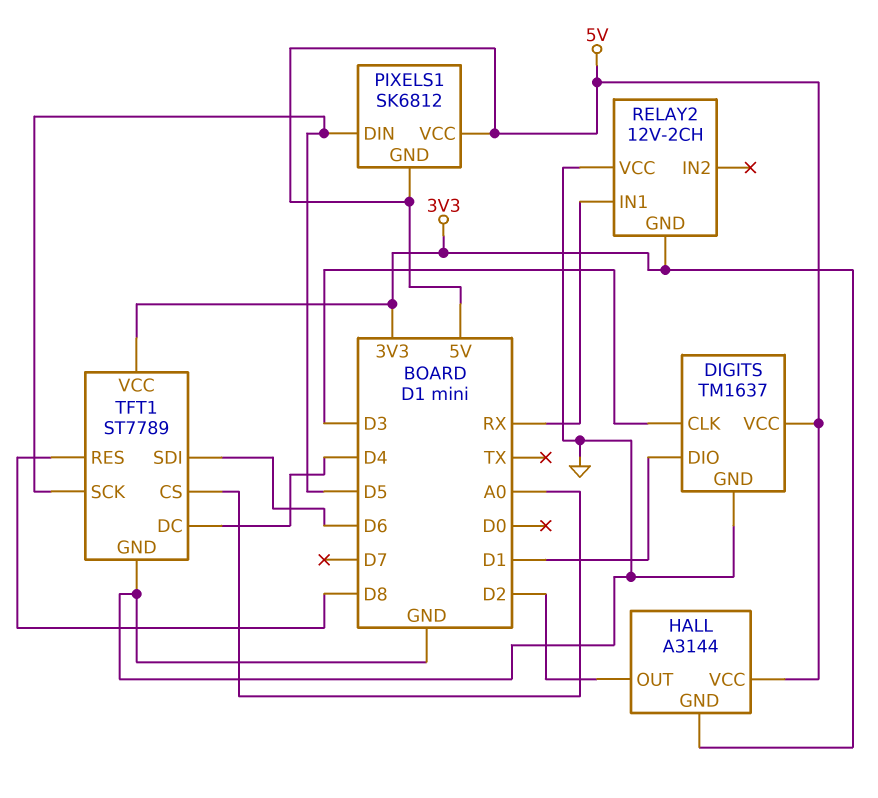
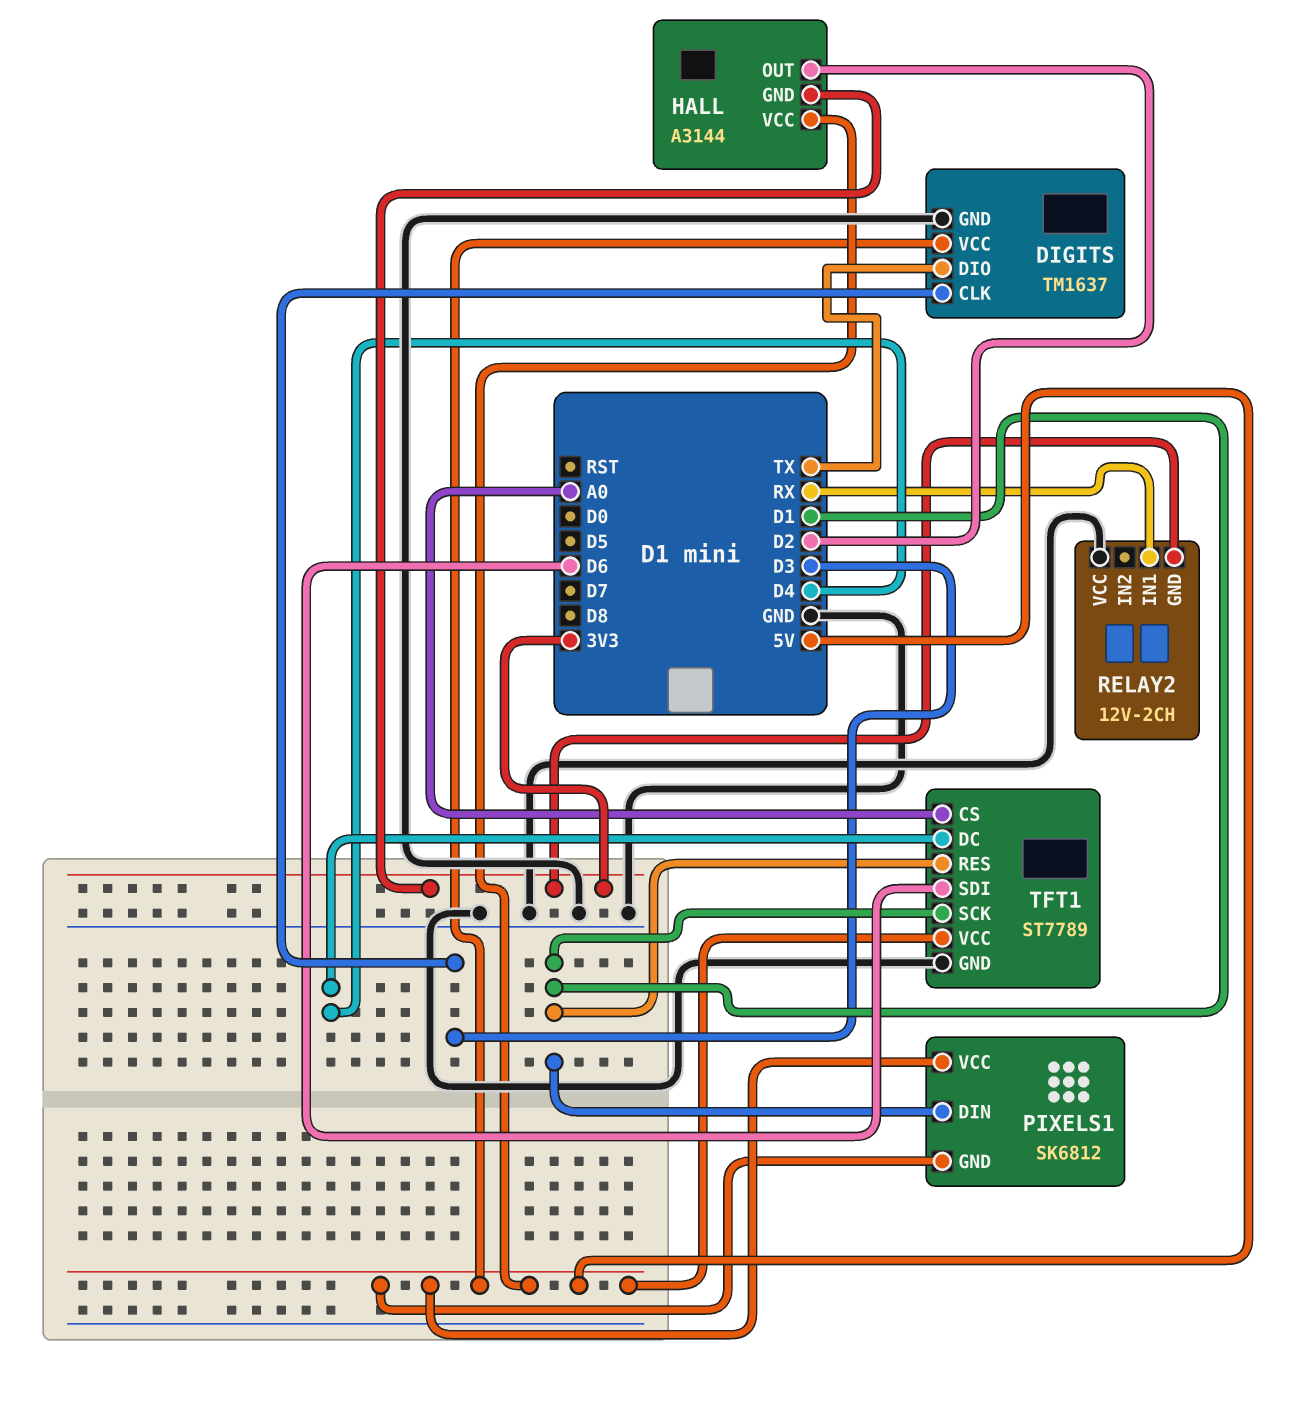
DIGITS pin DIO: D1 -> TX
PIXELS1 pin DIN: D5 -> D1
TFT1 pin RES: D8 -> D1
TFT1 pin SCK: D5 -> D1
TFT1 pin VCC: 3V3 -> 5V

